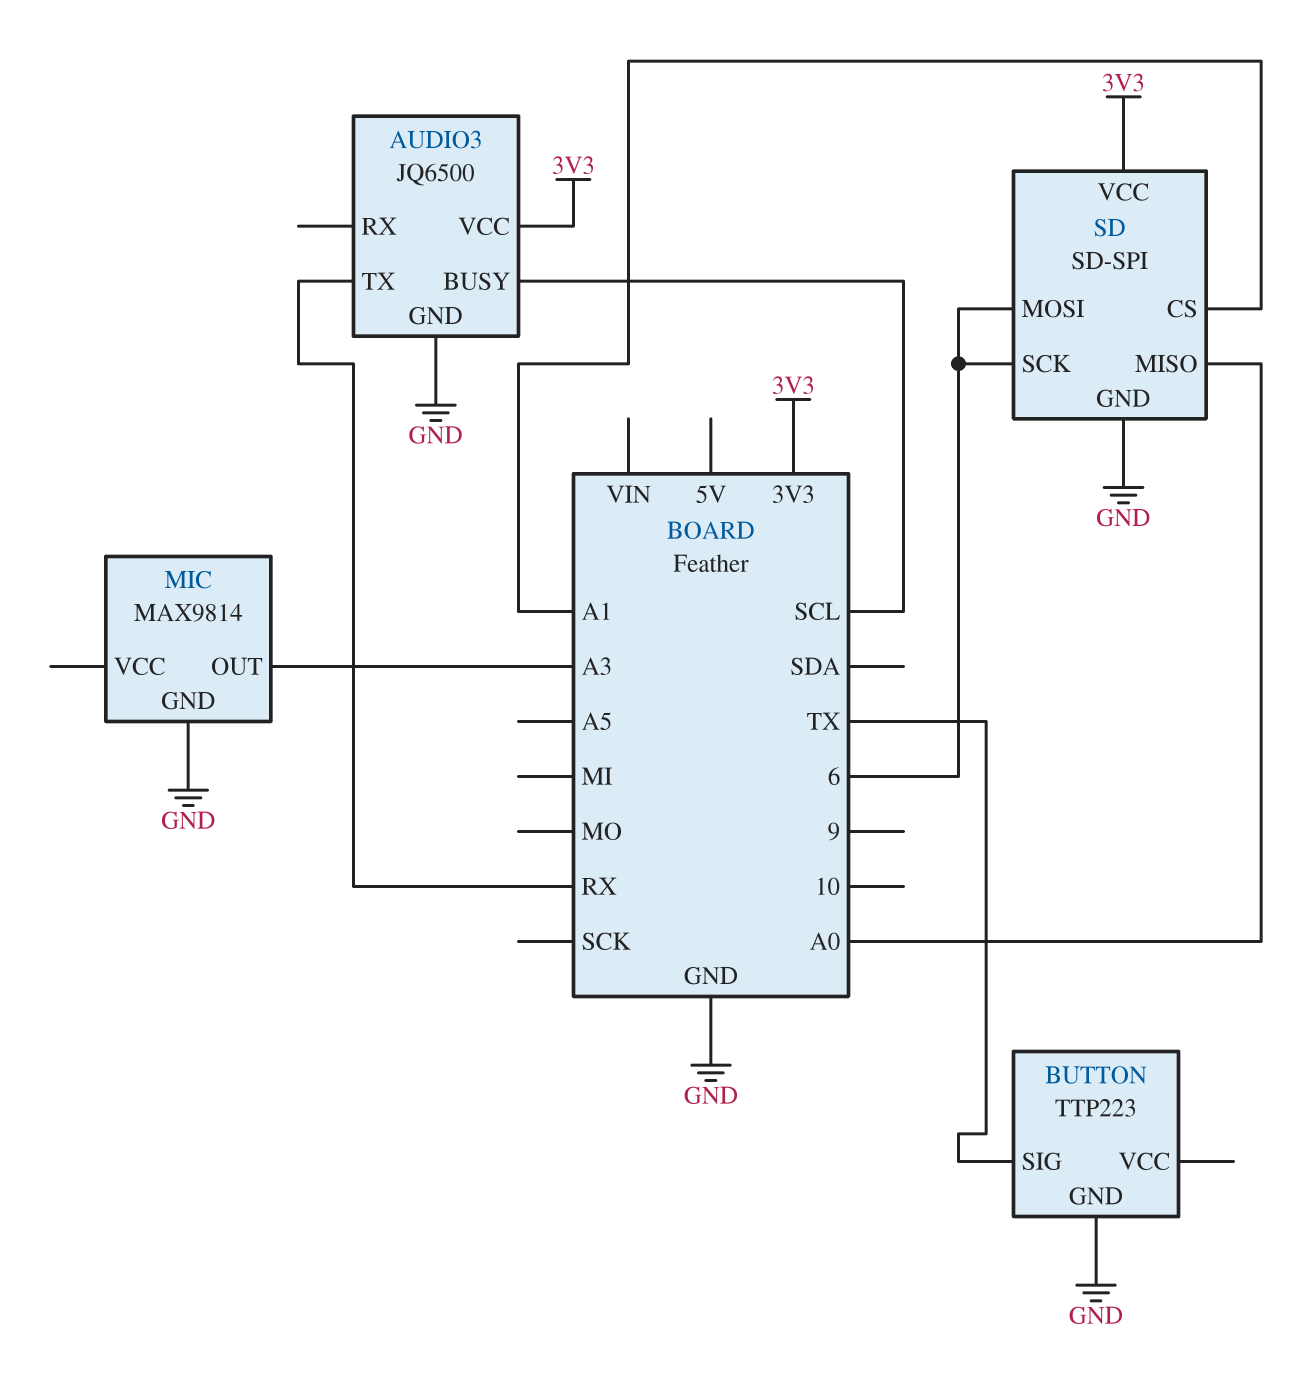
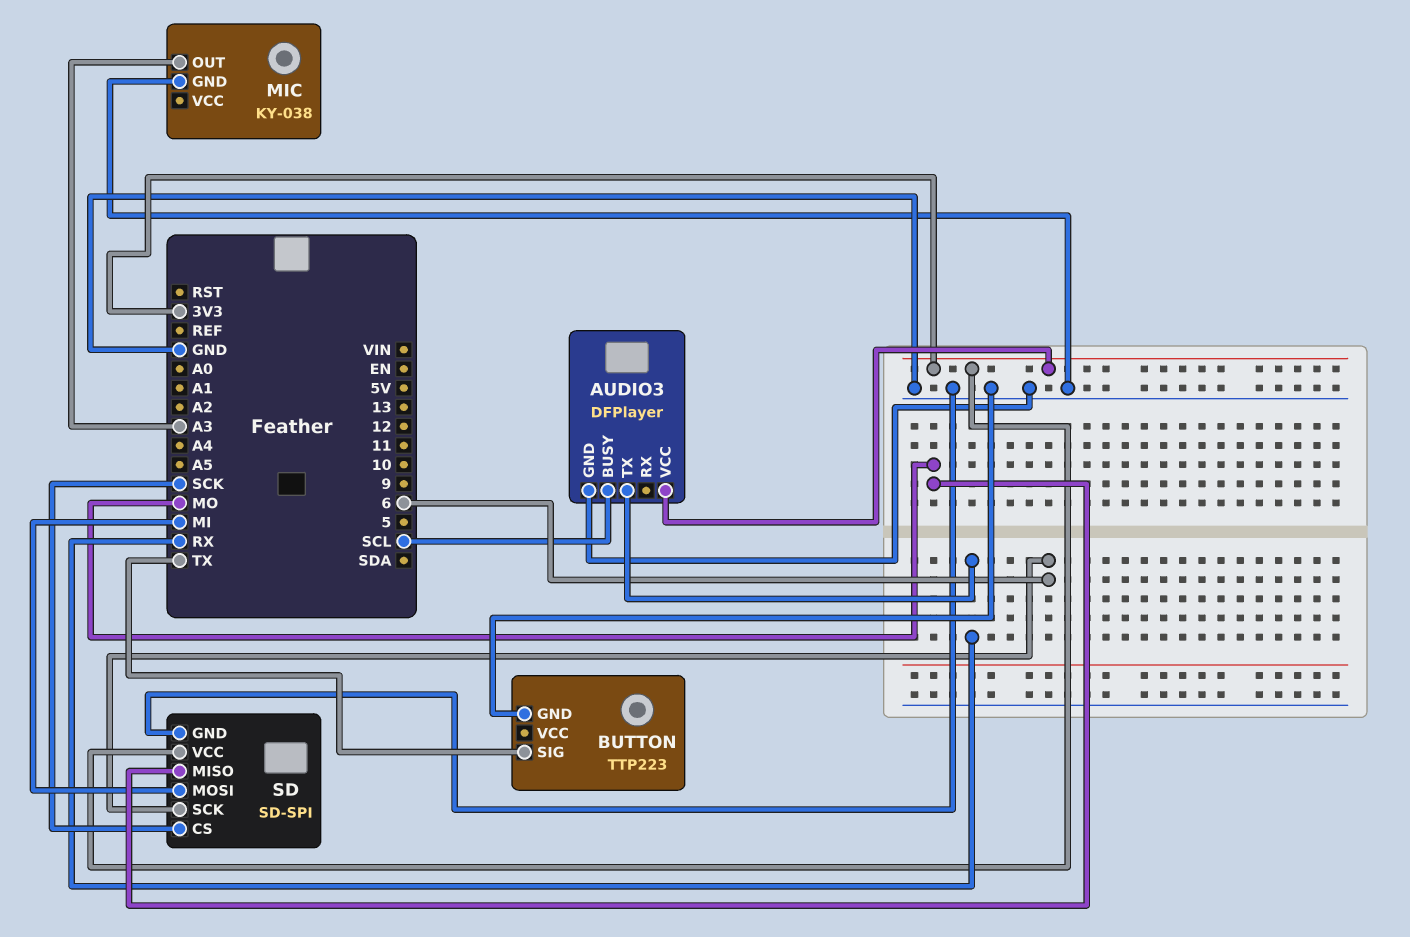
AUDIO3: JQ6500 -> DFPlayer
MIC: MAX9814 -> KY-038
SD pin CS: A1 -> SCK
SD pin MISO: A0 -> MO
SD pin MOSI: 6 -> MI

